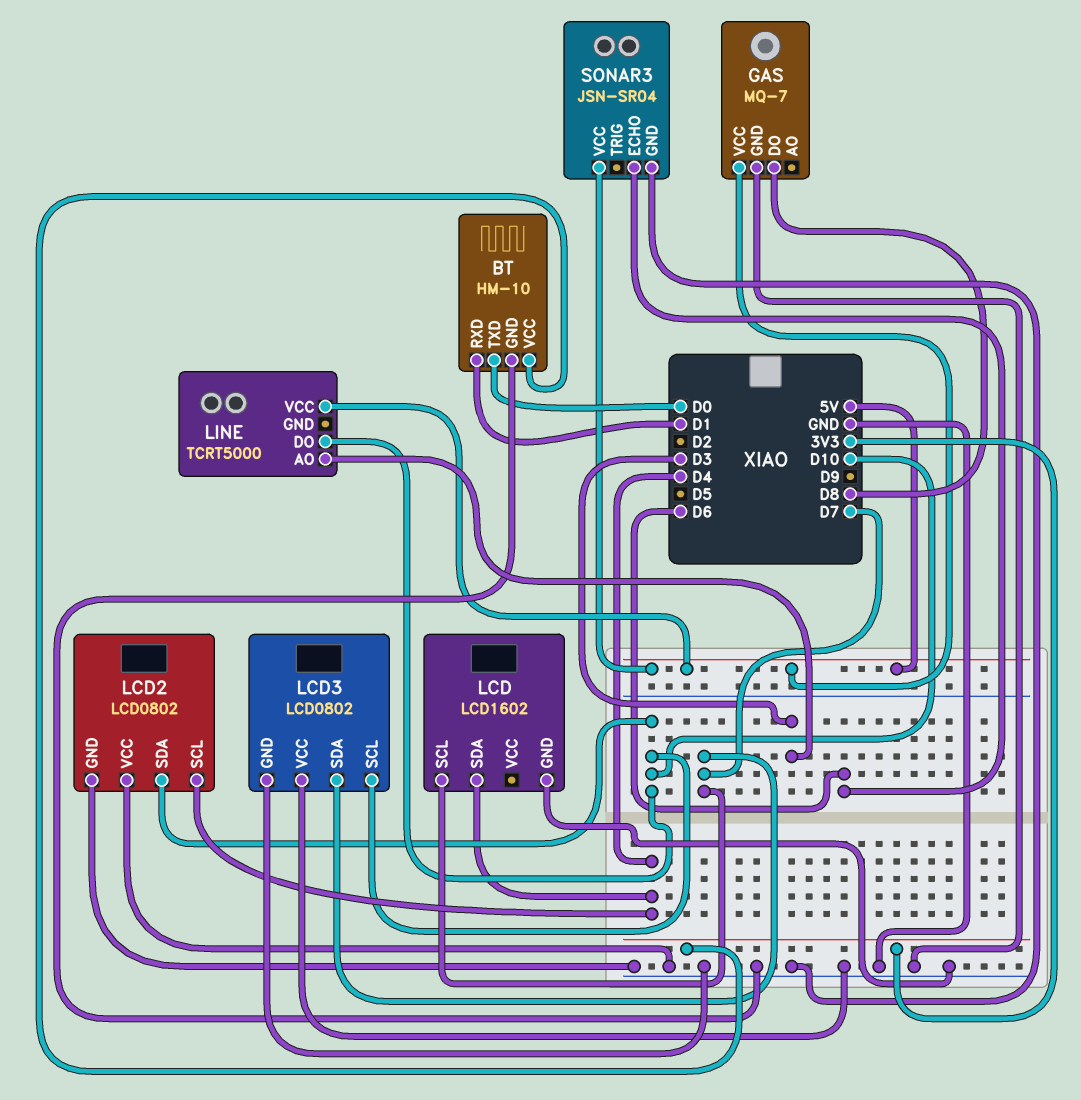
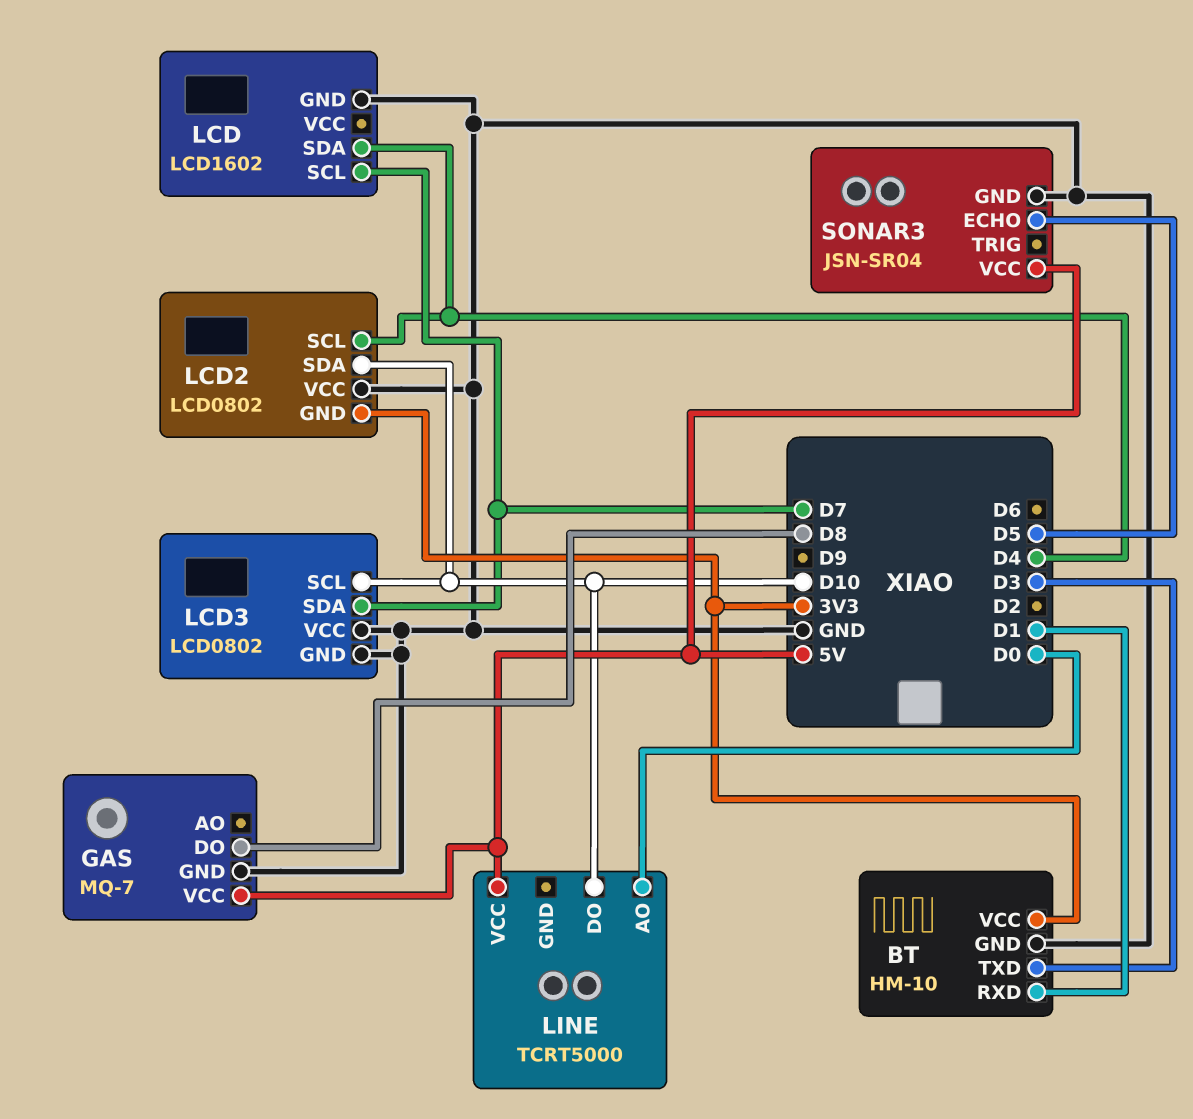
BT pin TXD: D0 -> D3
LCD2 pin GND: GND -> 3V3
LINE pin AO: D3 -> D0
SONAR3 pin ECHO: D6 -> D5

